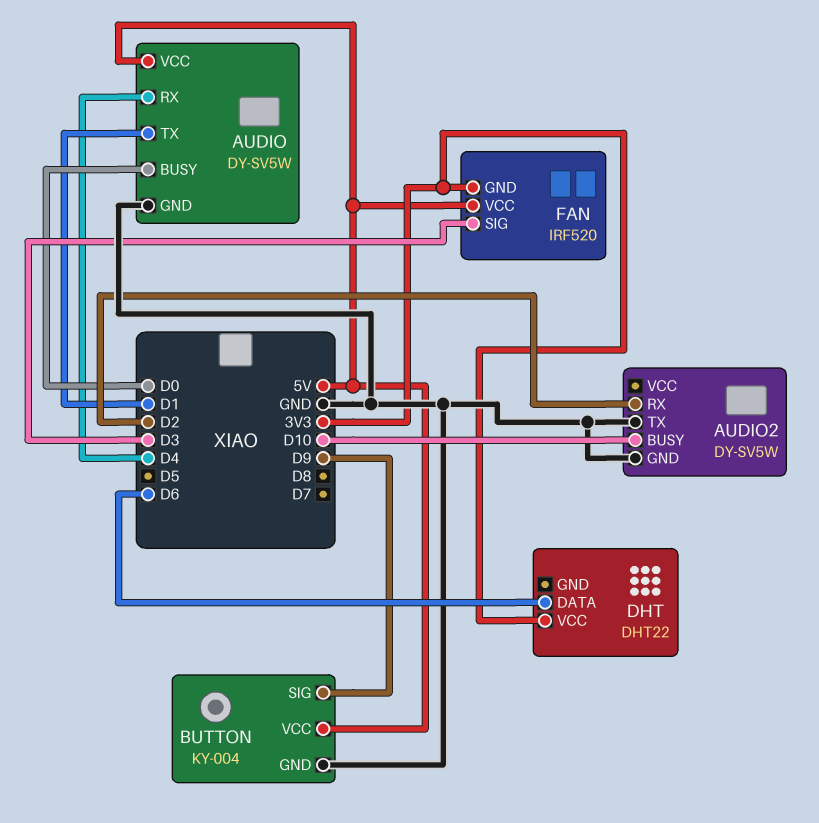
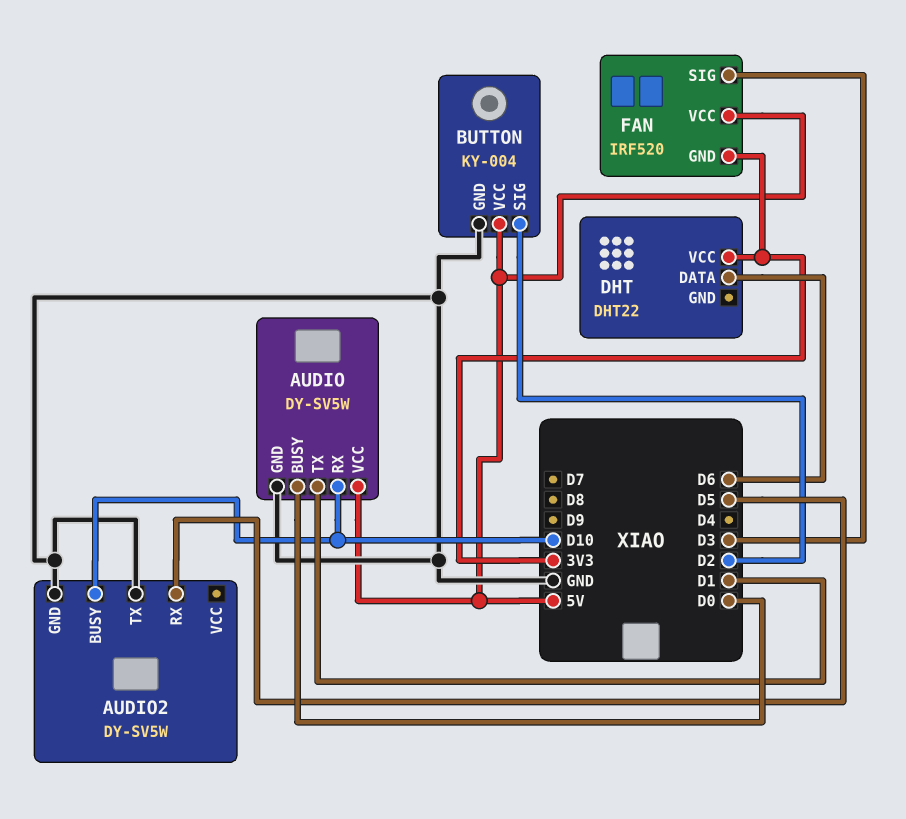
AUDIO pin RX: D4 -> D10
AUDIO2 pin RX: D2 -> D5
BUTTON pin SIG: D9 -> D2

